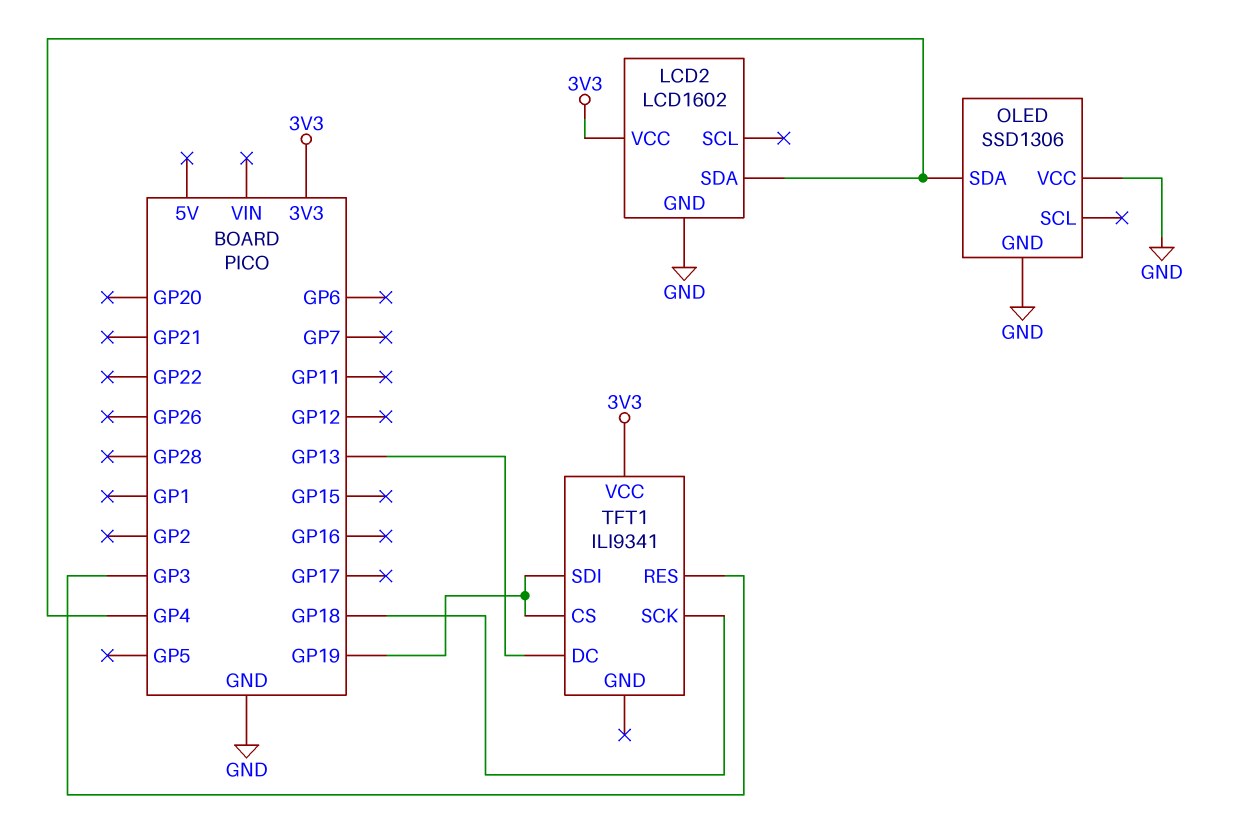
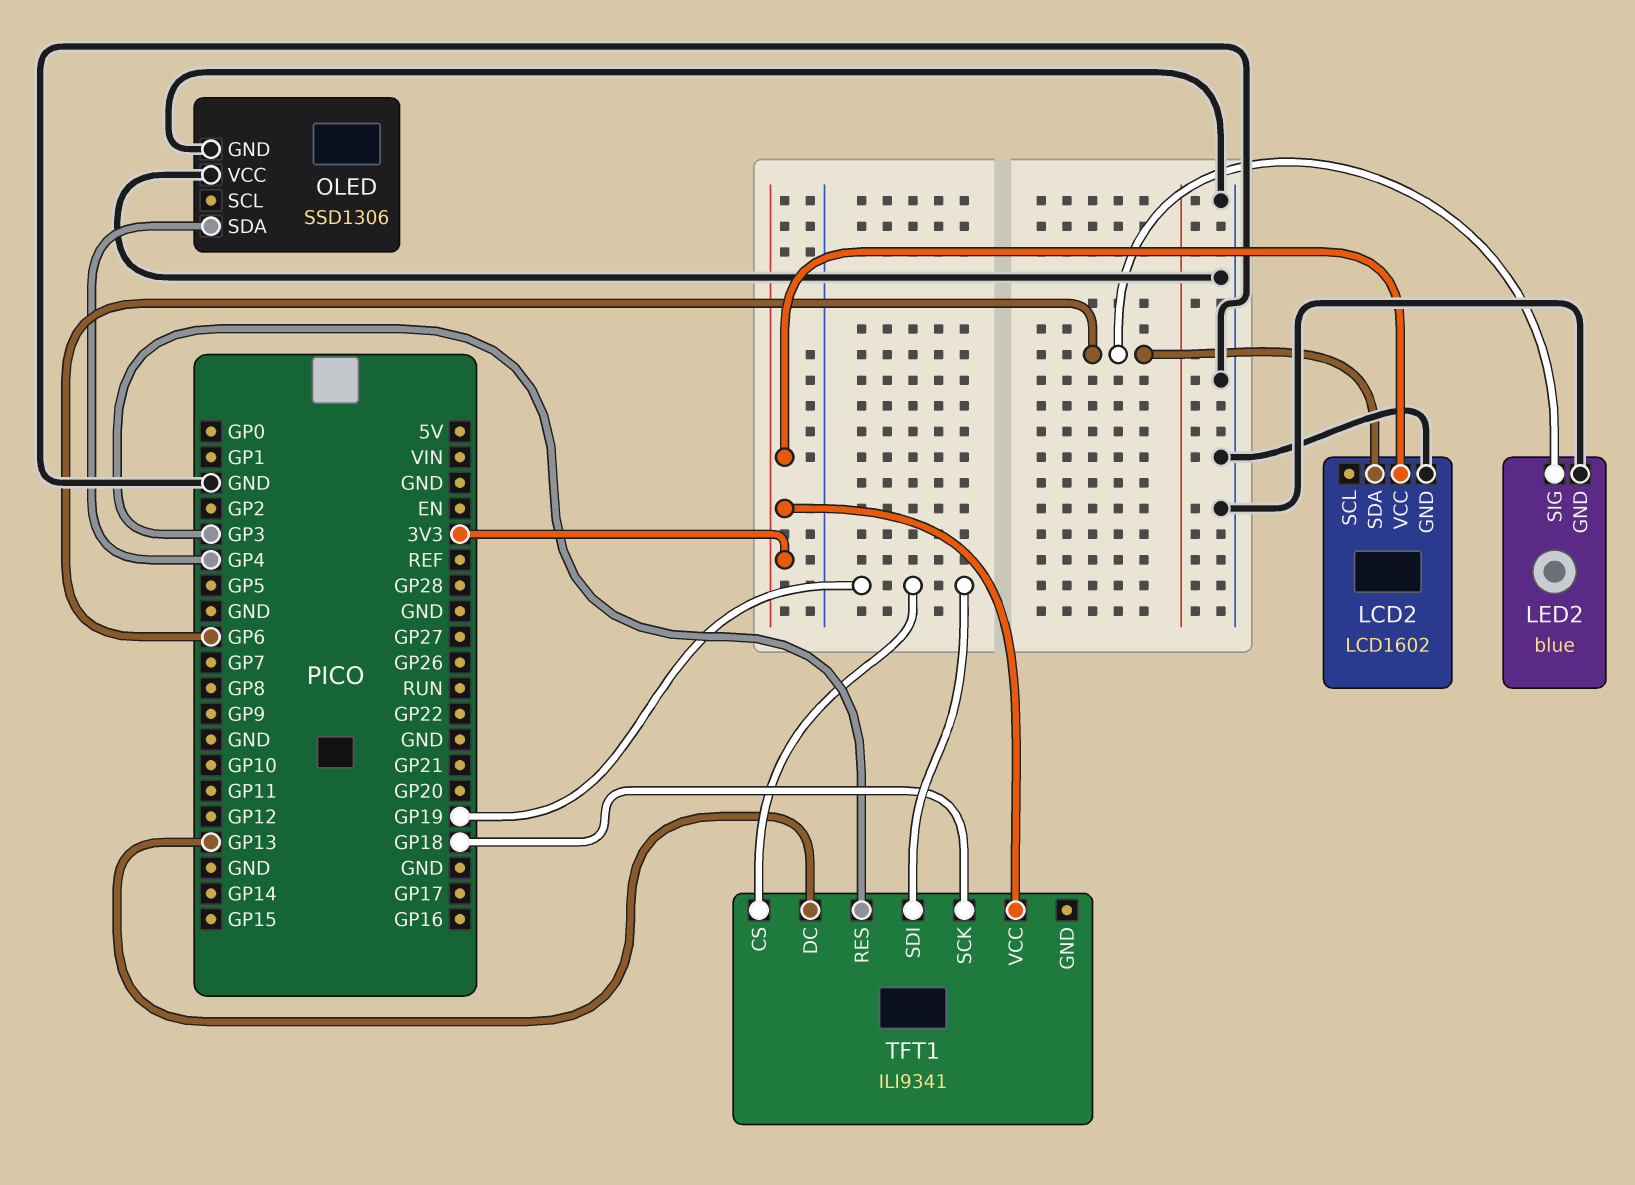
LCD2 pin SDA: GP4 -> GP6
LED2: none -> blue
LED2 pin GND: none -> GND
LED2 pin SIG: none -> GP6

